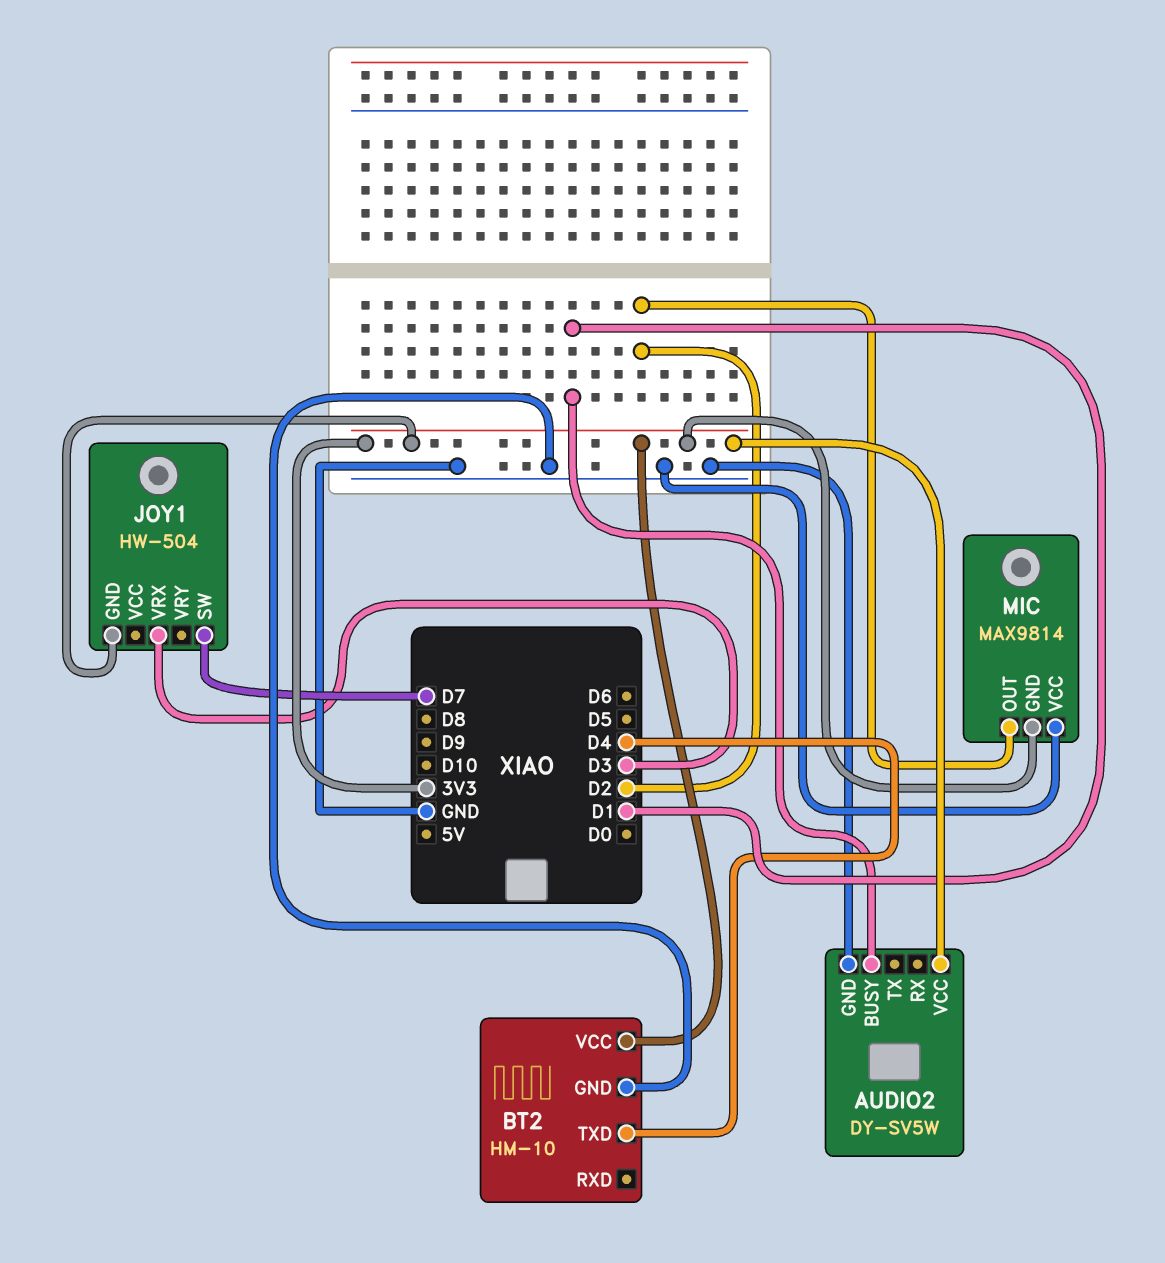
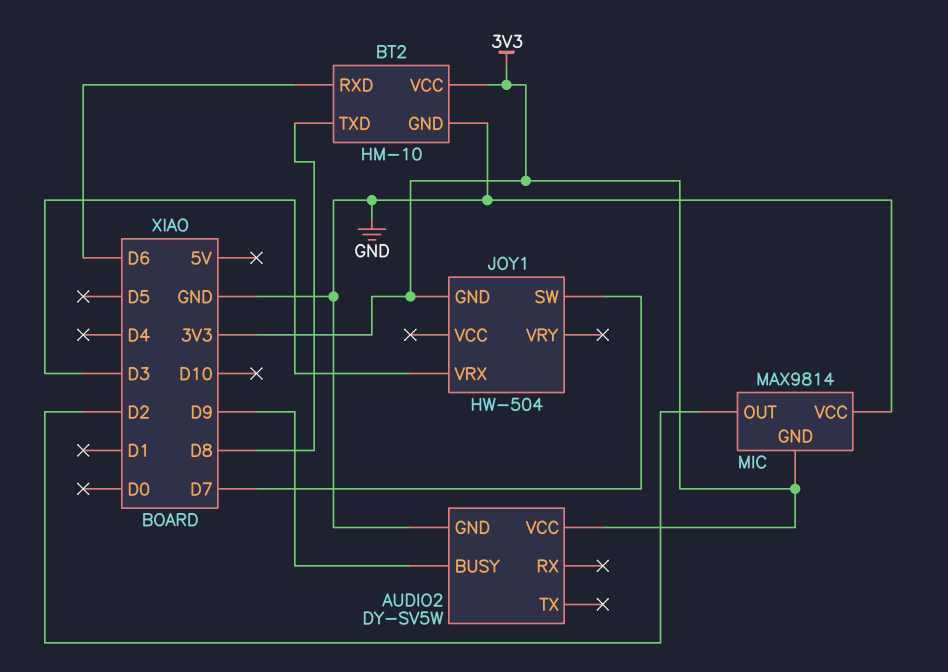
AUDIO2 pin BUSY: D1 -> D9
BT2 pin RXD: none -> D6
BT2 pin TXD: D4 -> D8

